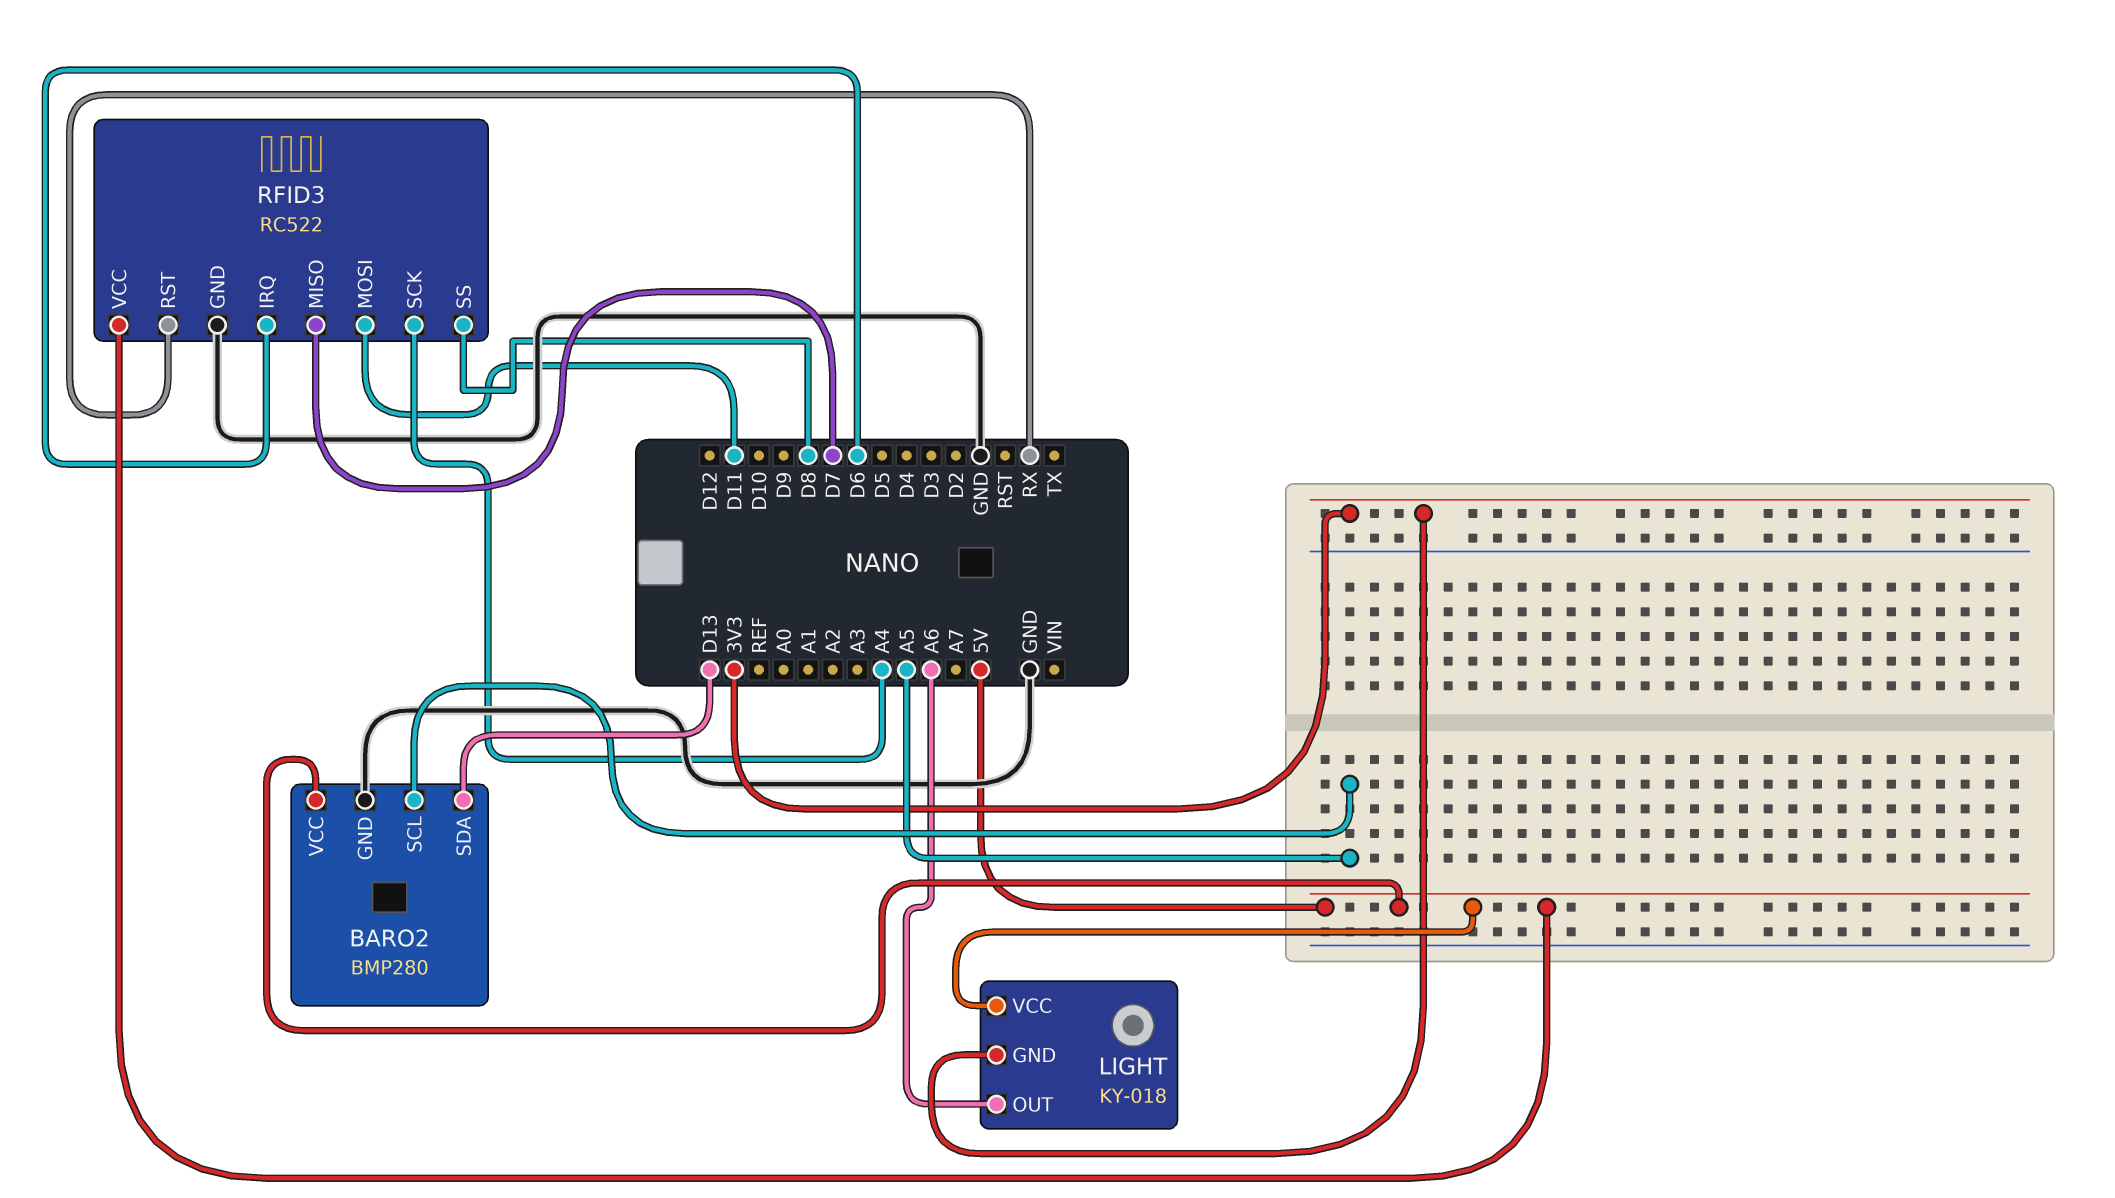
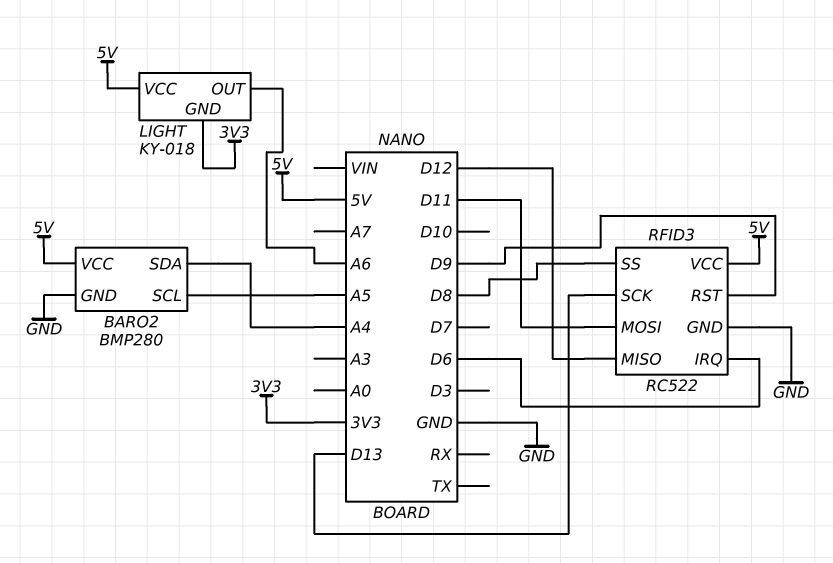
BARO2 pin SDA: D13 -> A4
RFID3 pin MISO: D7 -> D12
RFID3 pin RST: RX -> D9
RFID3 pin SCK: A4 -> D13

